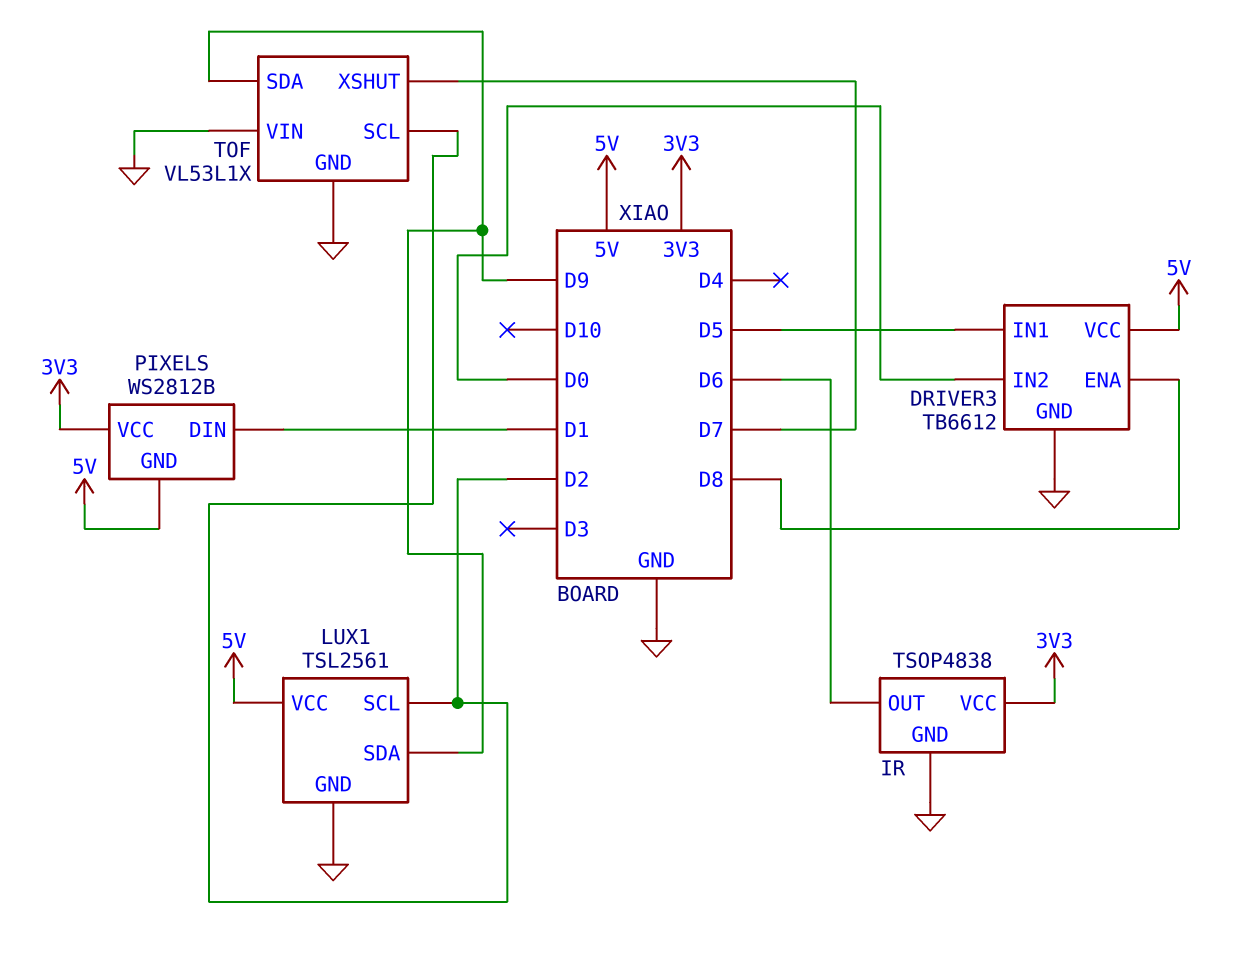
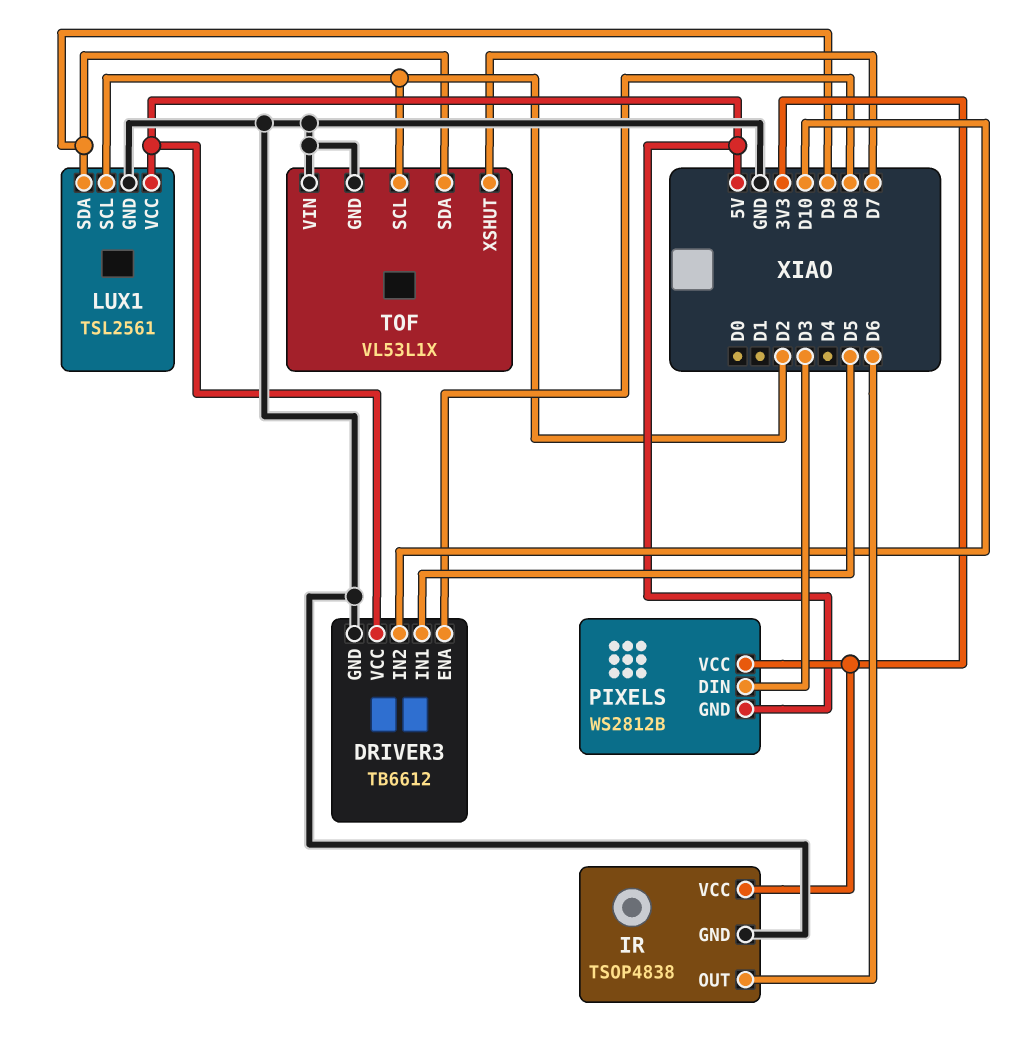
DRIVER3 pin IN2: D0 -> D10
PIXELS pin DIN: D1 -> D3

